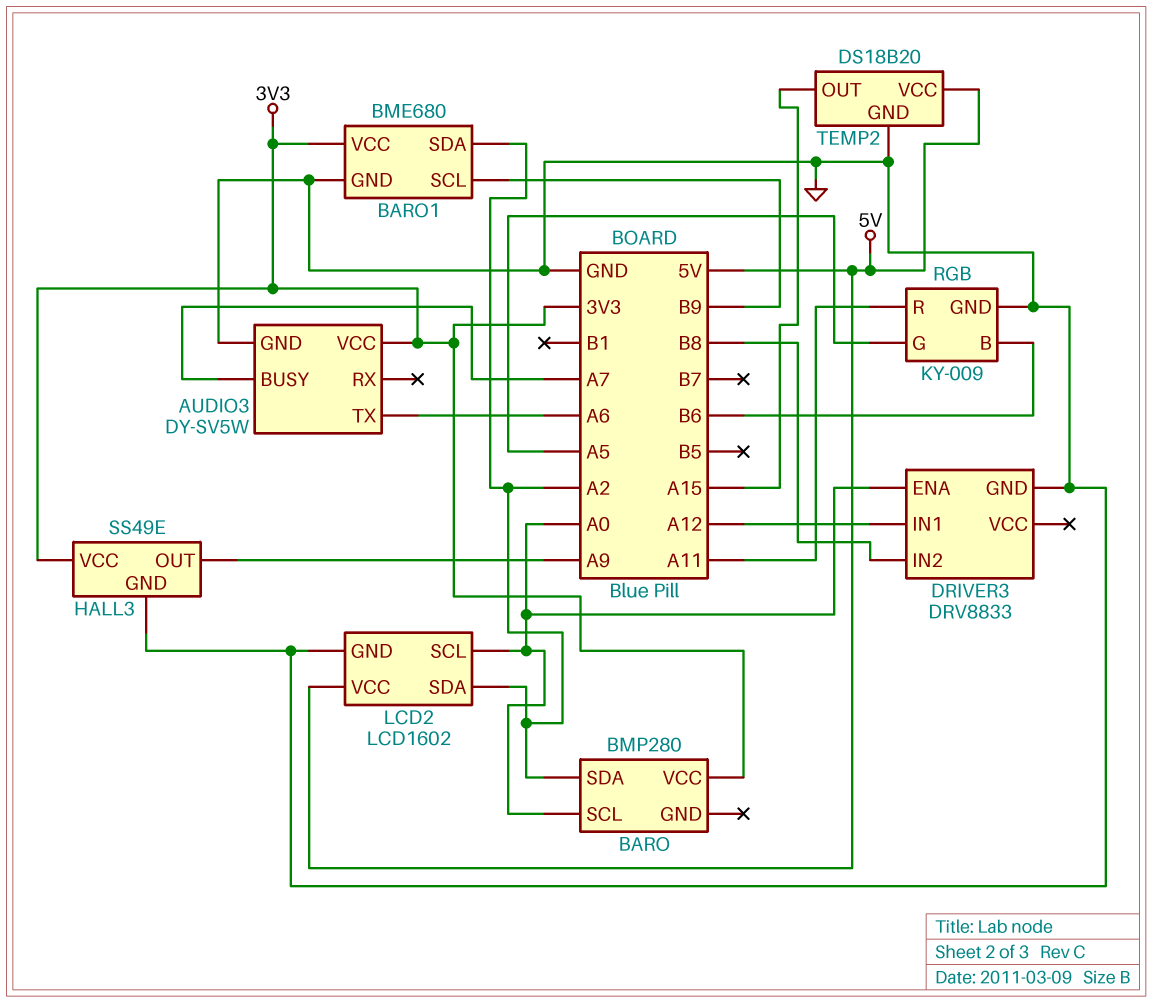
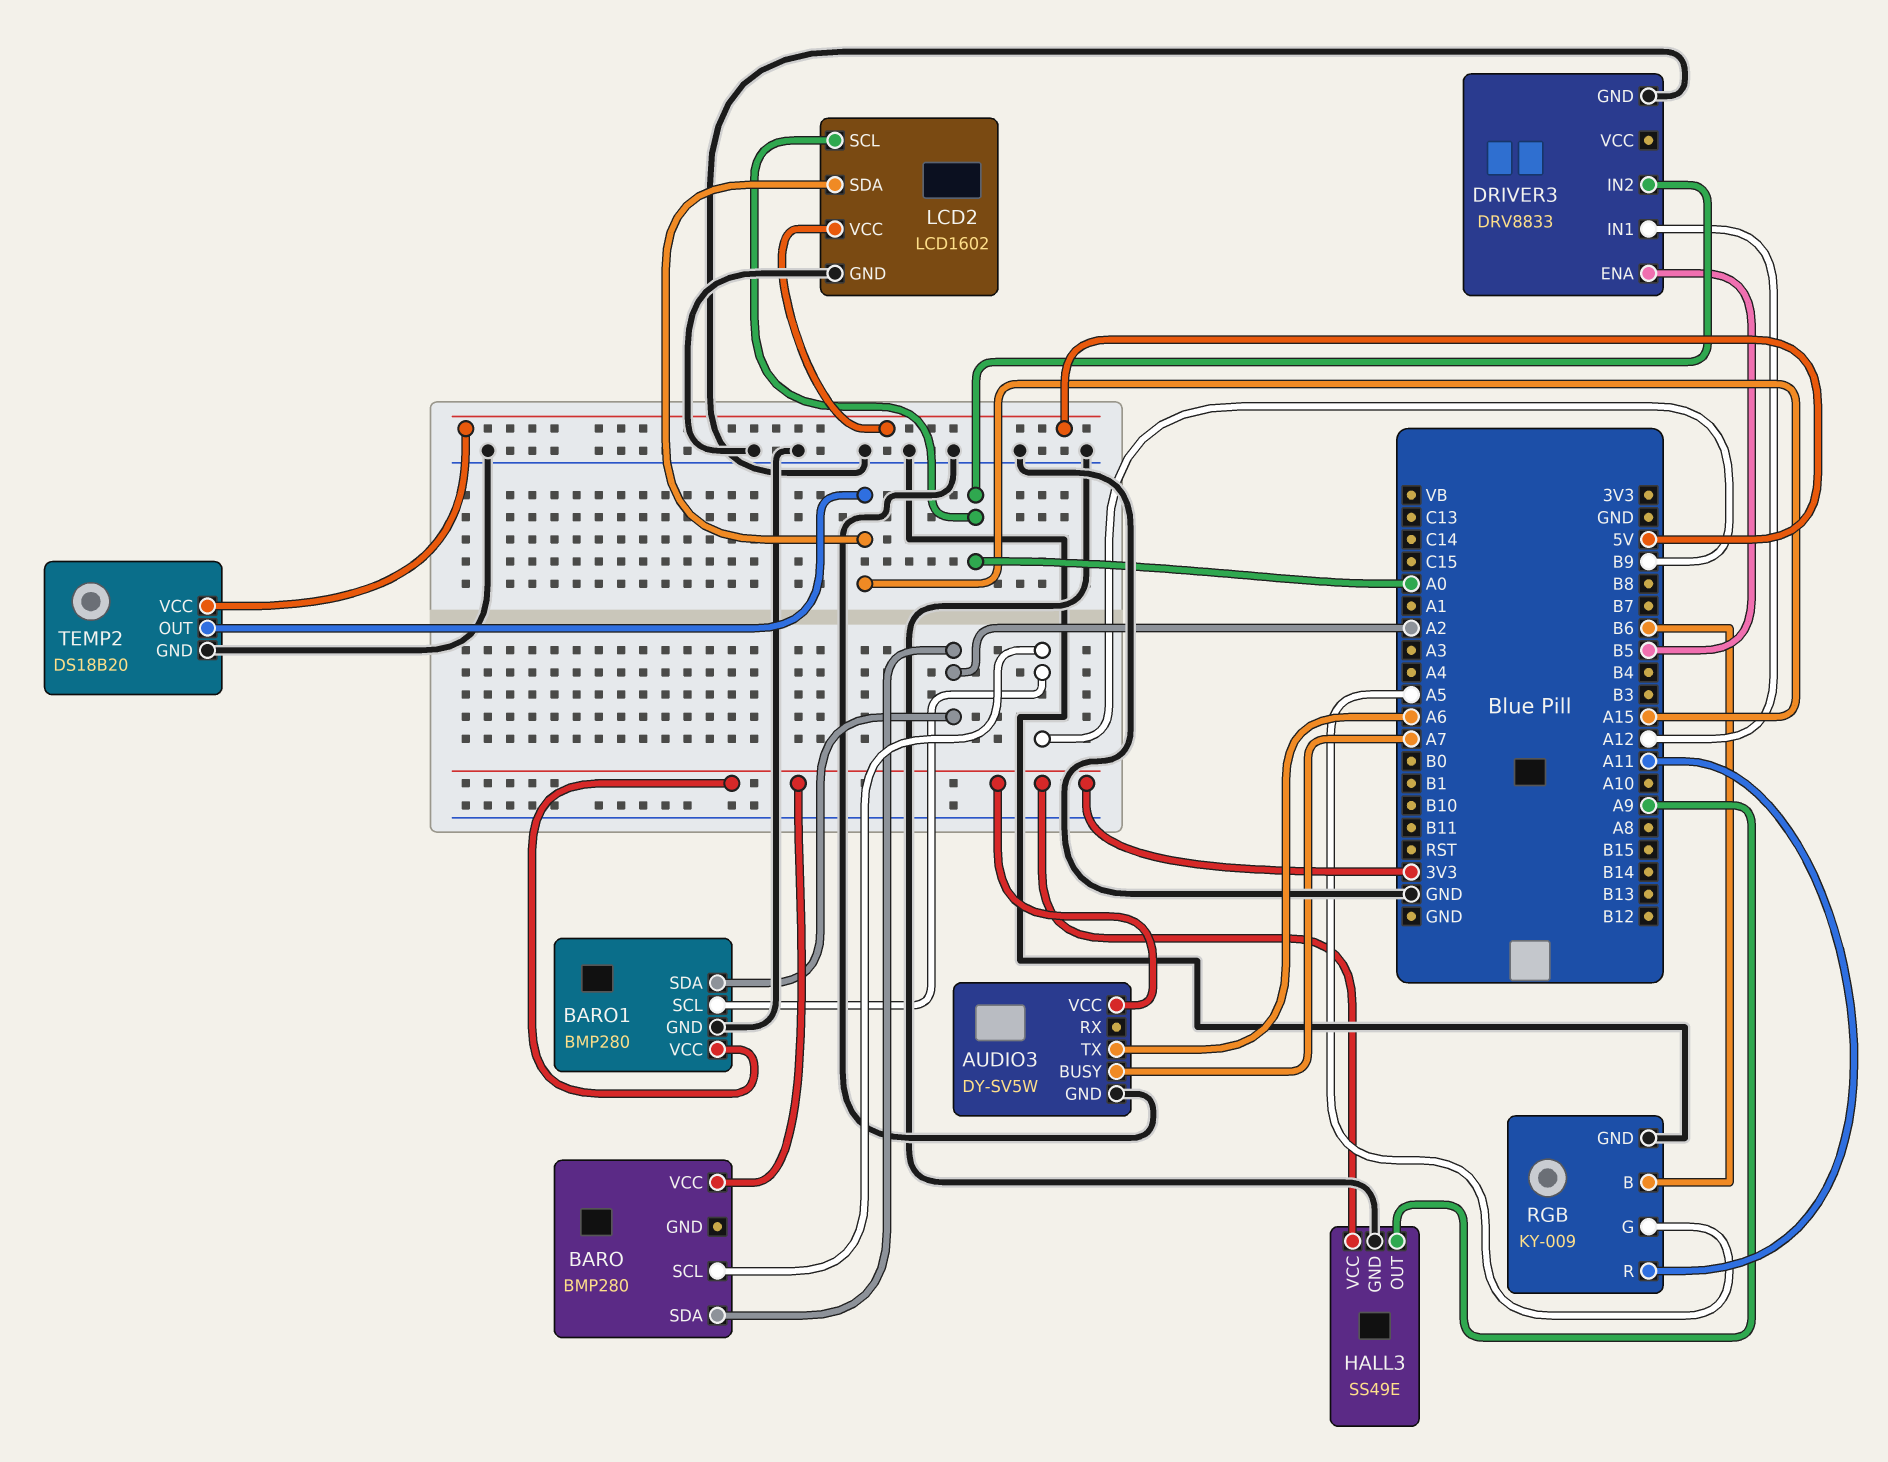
BARO pin SCL: A0 -> B9
BARO1: BME680 -> BMP280
DRIVER3 pin ENA: A0 -> B5
DRIVER3 pin IN2: B8 -> A0
LCD2 pin SDA: A2 -> A15

